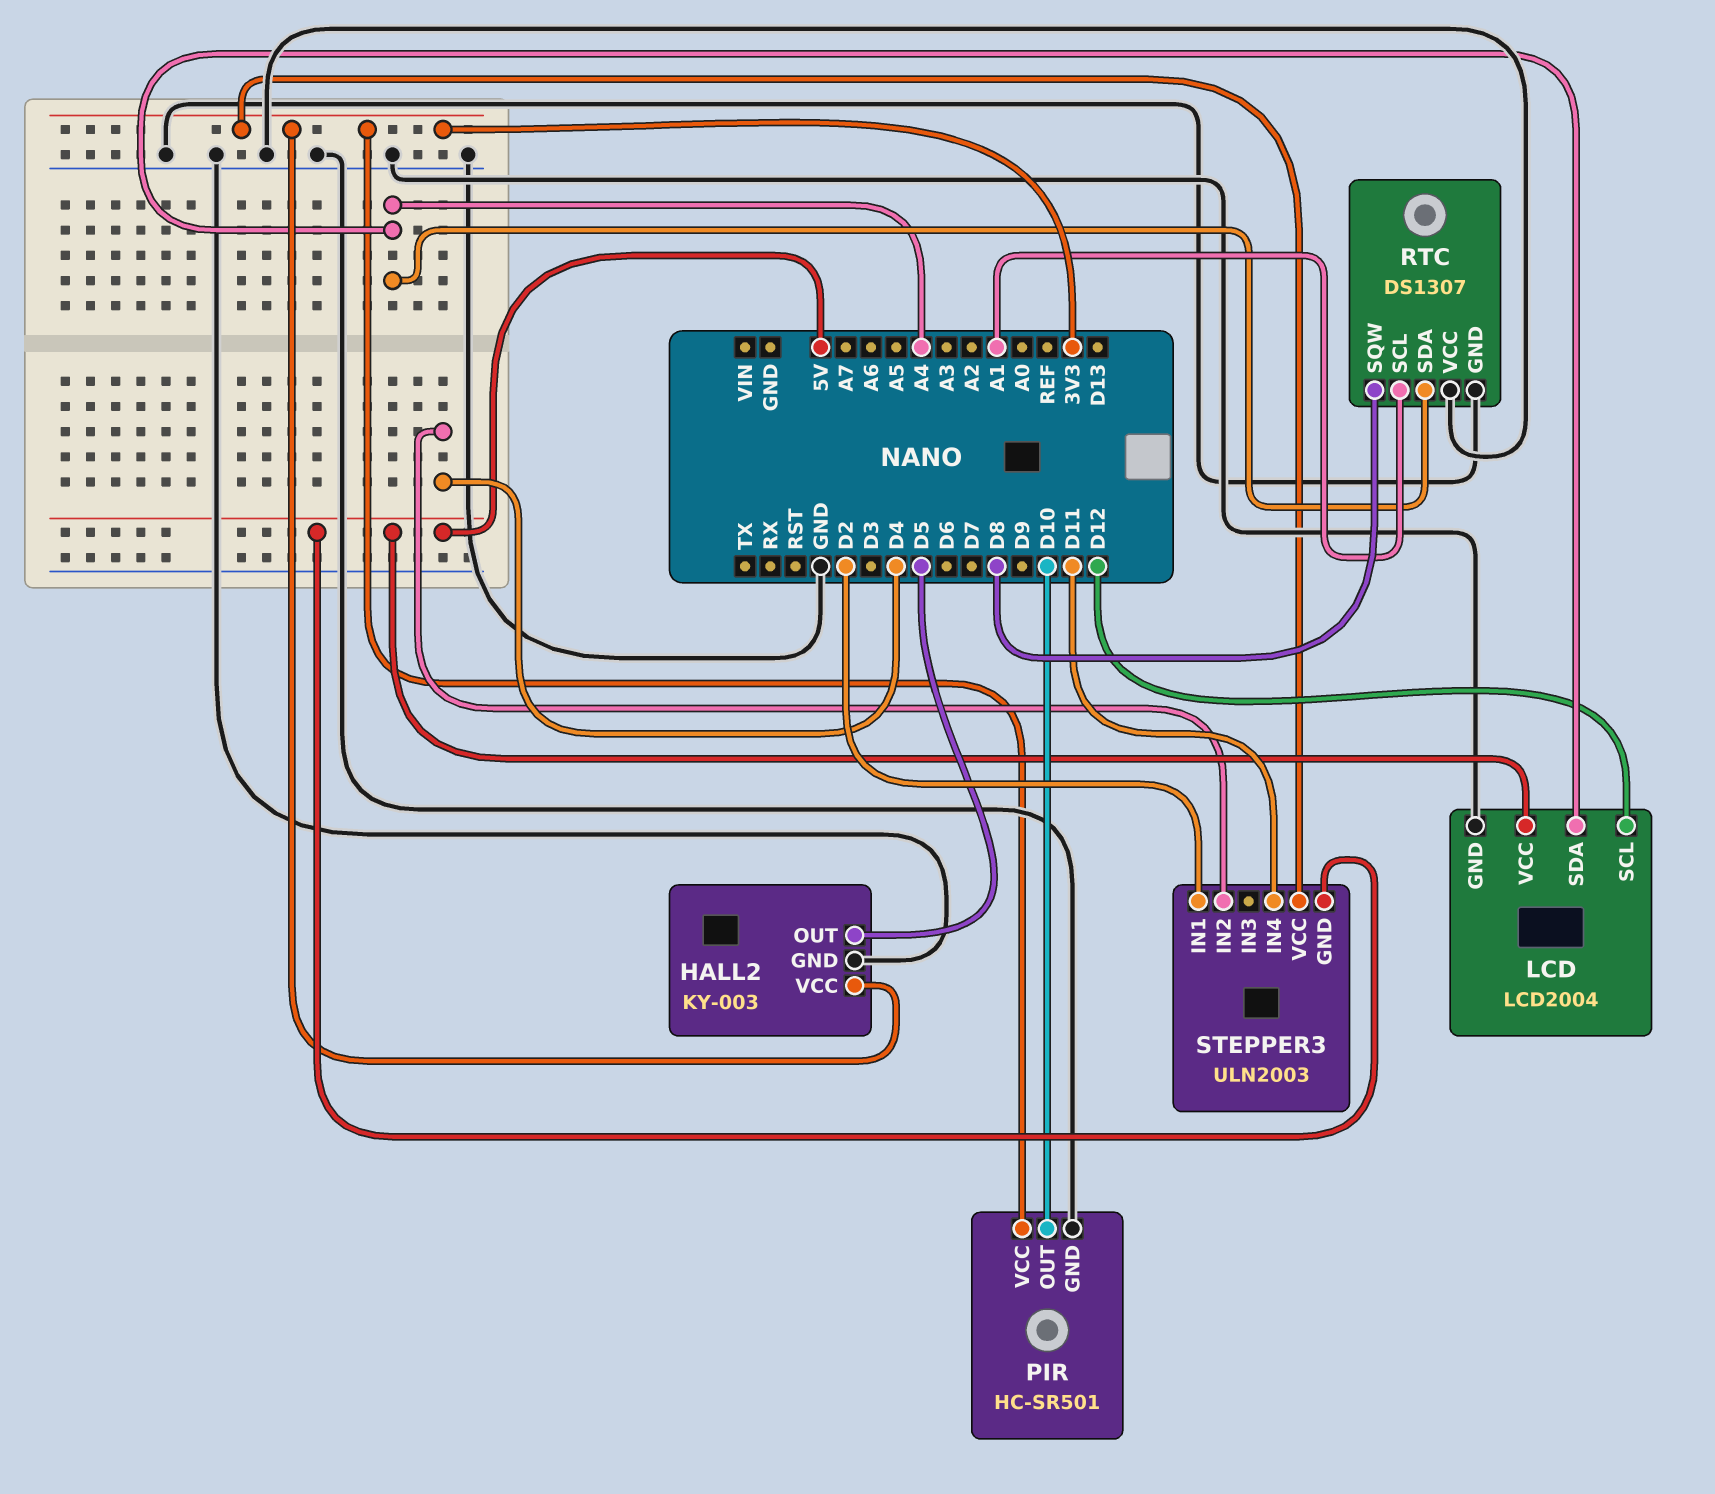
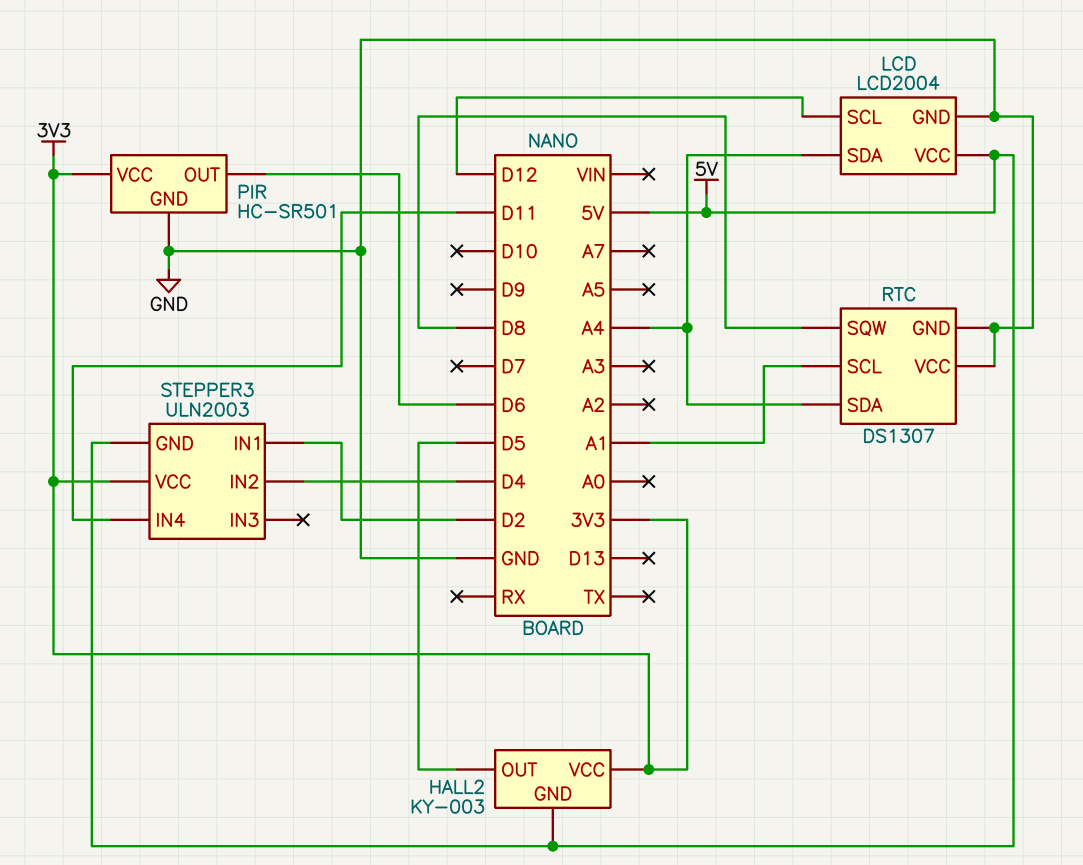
HALL2 pin GND: GND -> 5V
PIR pin OUT: D10 -> D6

